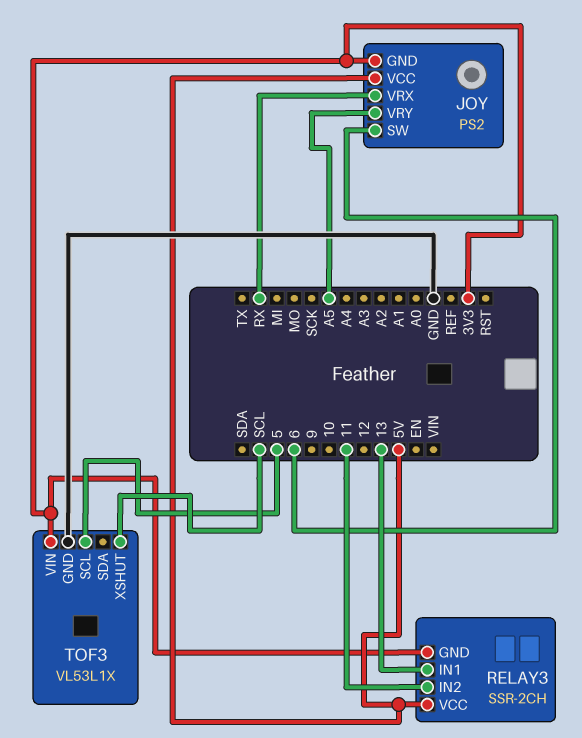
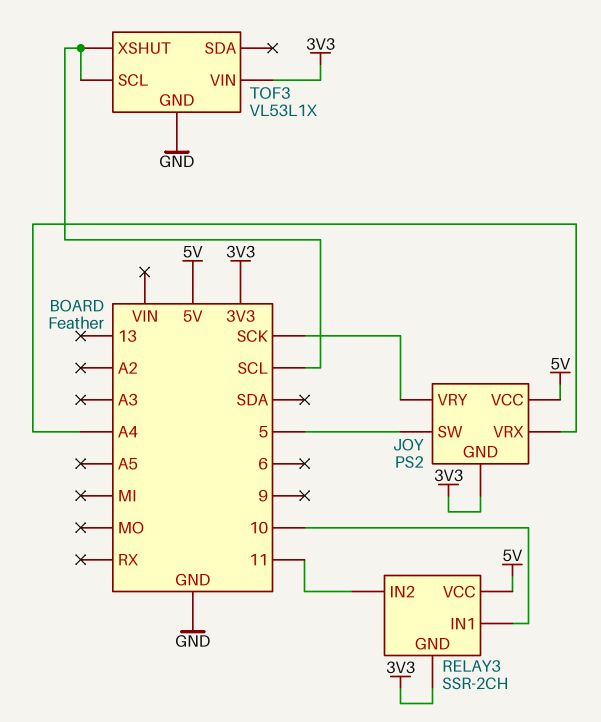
JOY pin SW: 6 -> 5
JOY pin VRX: RX -> A4
JOY pin VRY: A5 -> SCK
RELAY3 pin IN1: 13 -> 10
TOF3 pin SCL: 5 -> SCL

